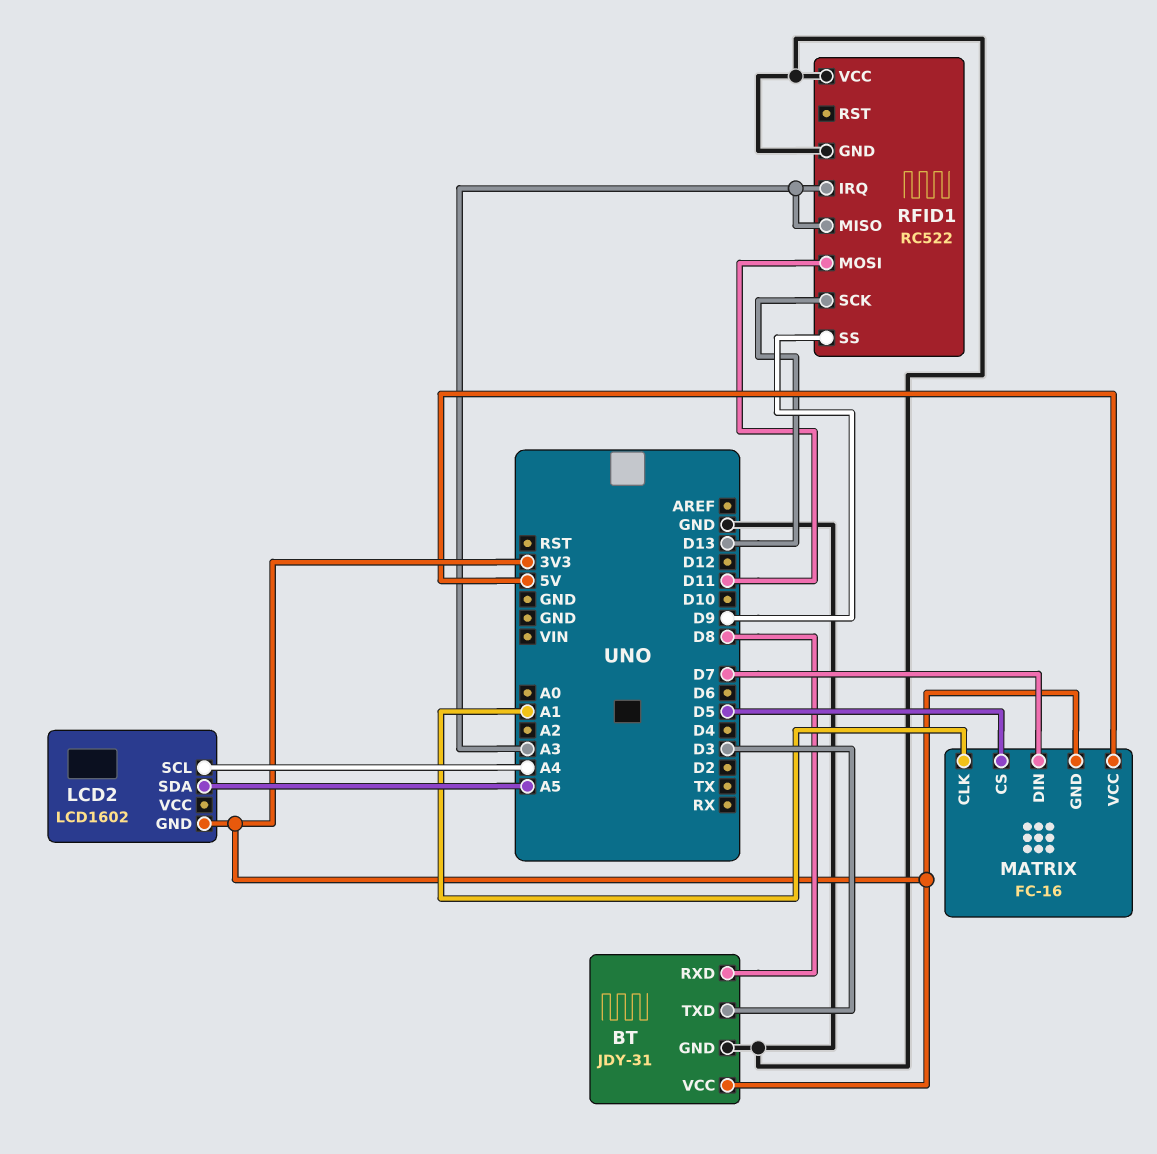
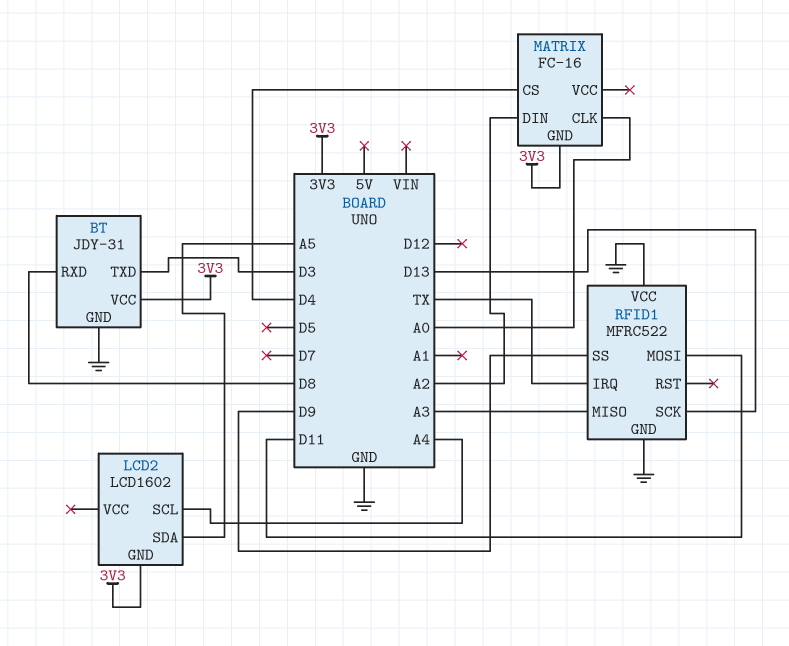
MATRIX pin CLK: A1 -> A0
MATRIX pin CS: D5 -> D4
MATRIX pin DIN: D7 -> A2
MATRIX pin VCC: 5V -> none
RFID1: RC522 -> MFRC522
RFID1 pin IRQ: A3 -> TX

